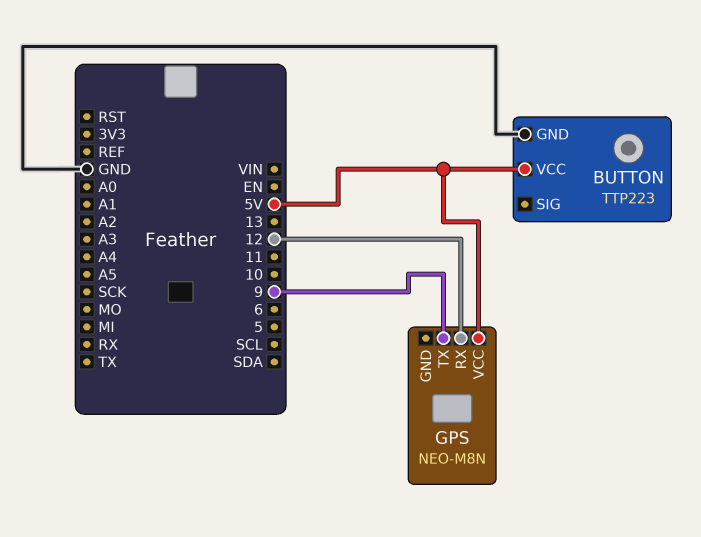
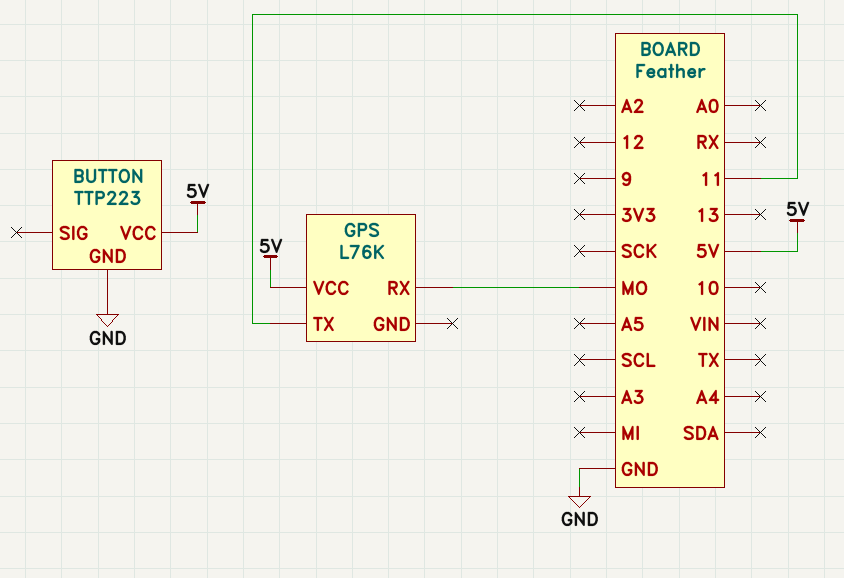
GPS: NEO-M8N -> L76K
GPS pin RX: 12 -> MO
GPS pin TX: 9 -> 11

